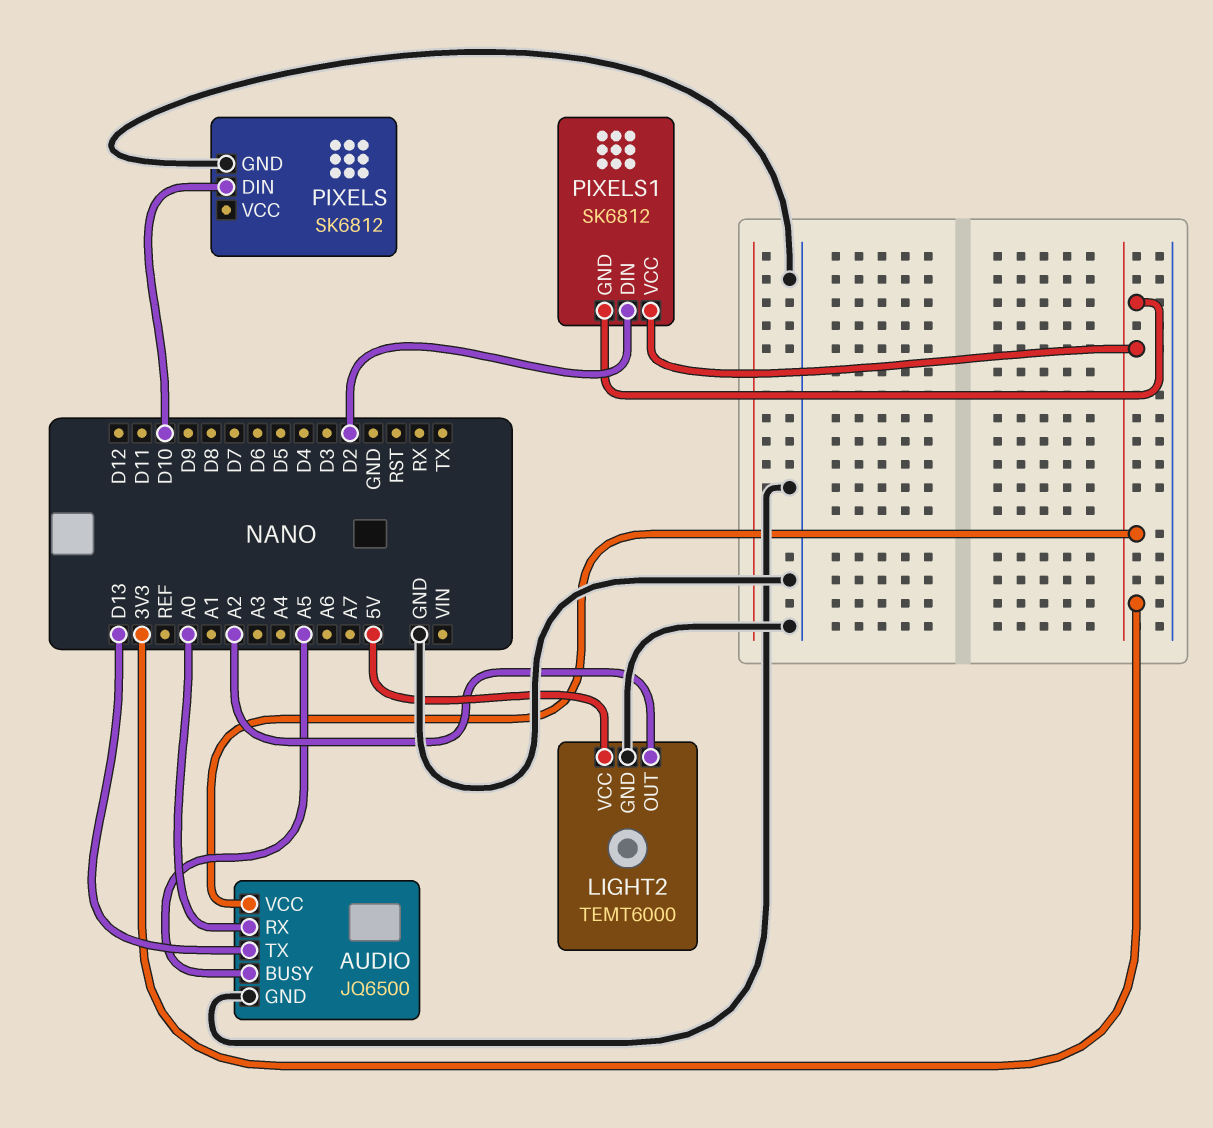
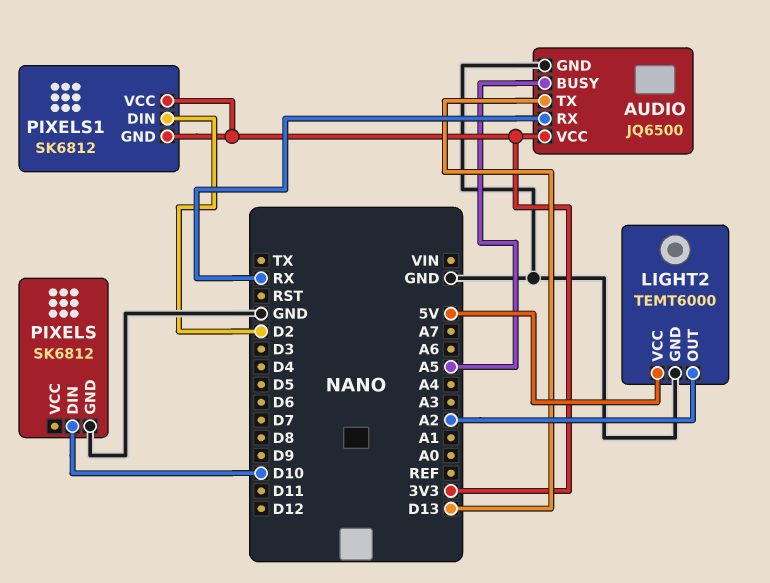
AUDIO pin RX: A0 -> RX

